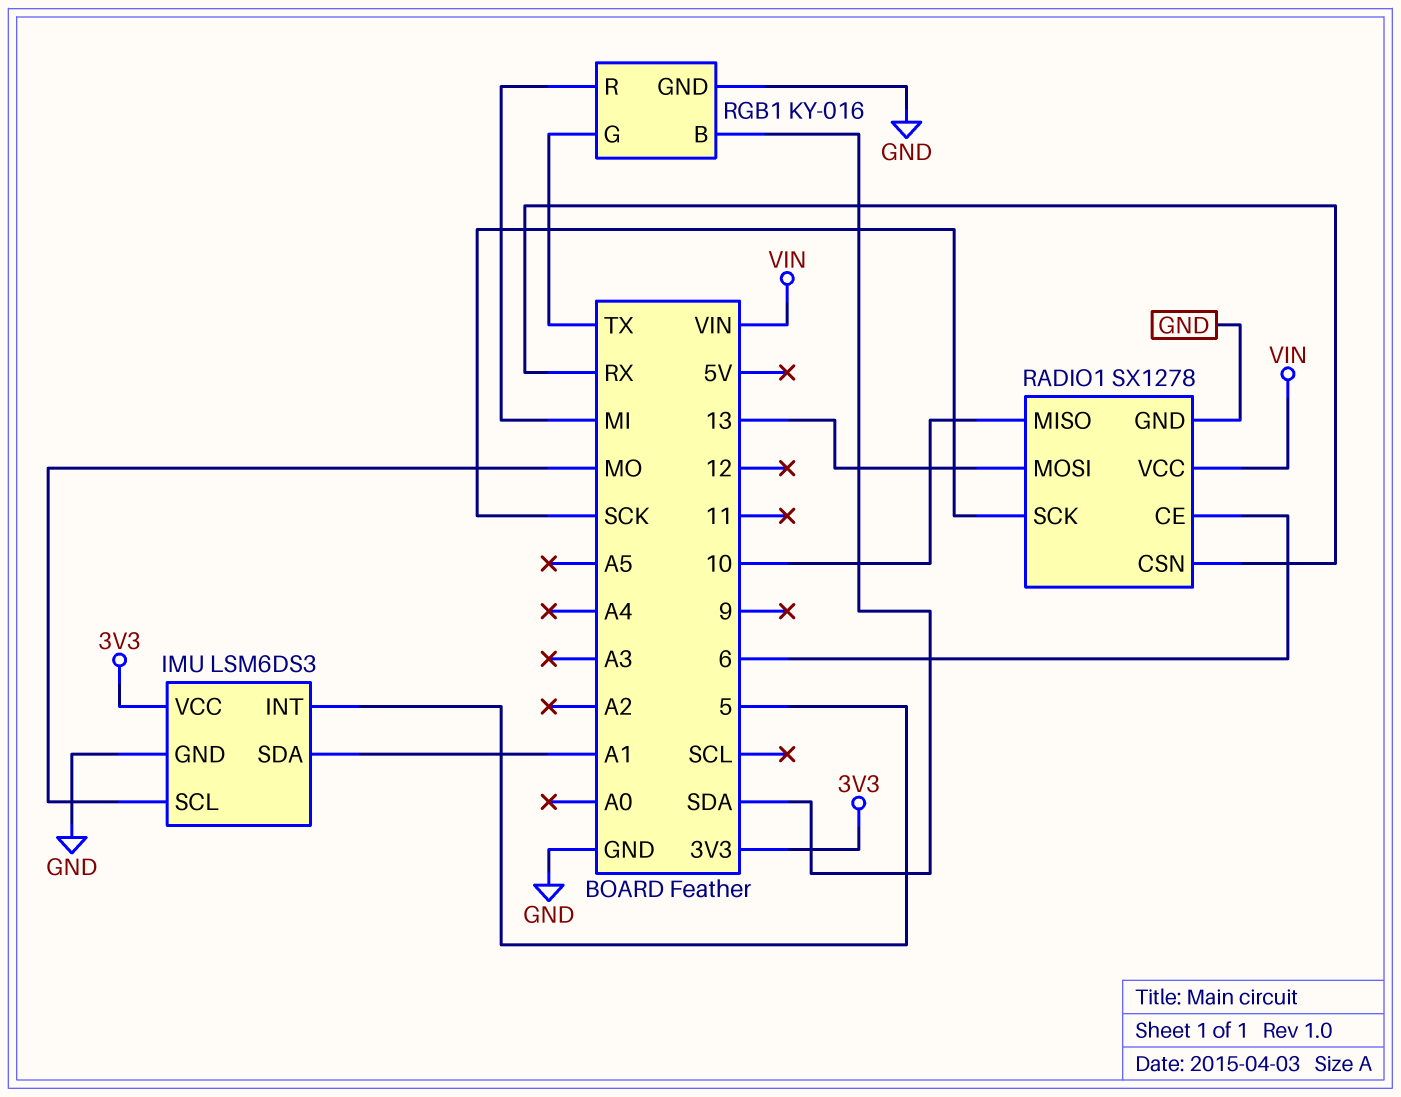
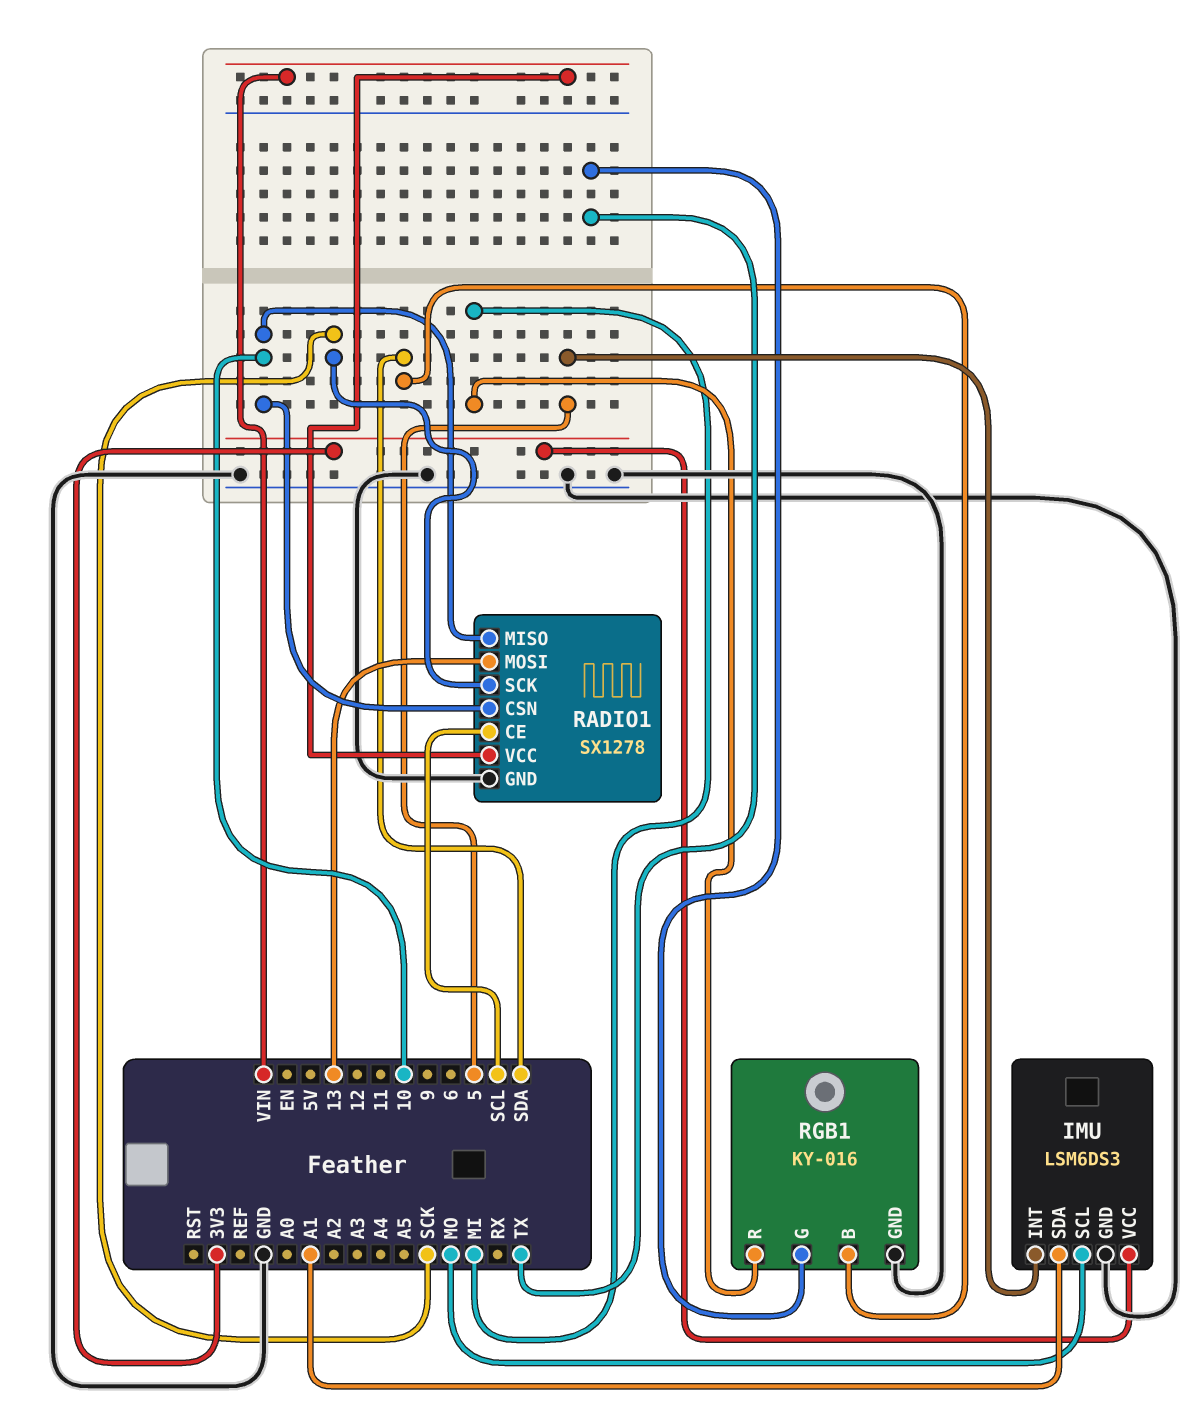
RADIO1 pin CE: 6 -> SCL
RADIO1 pin CSN: RX -> 10

